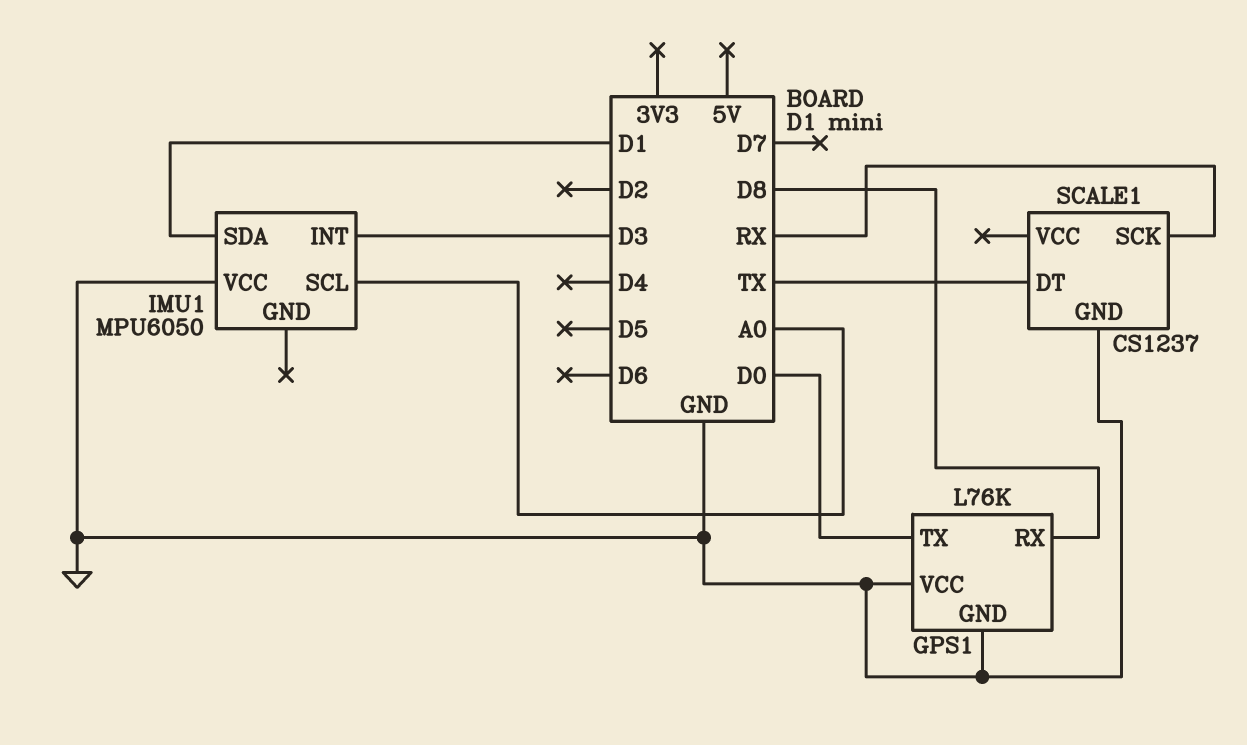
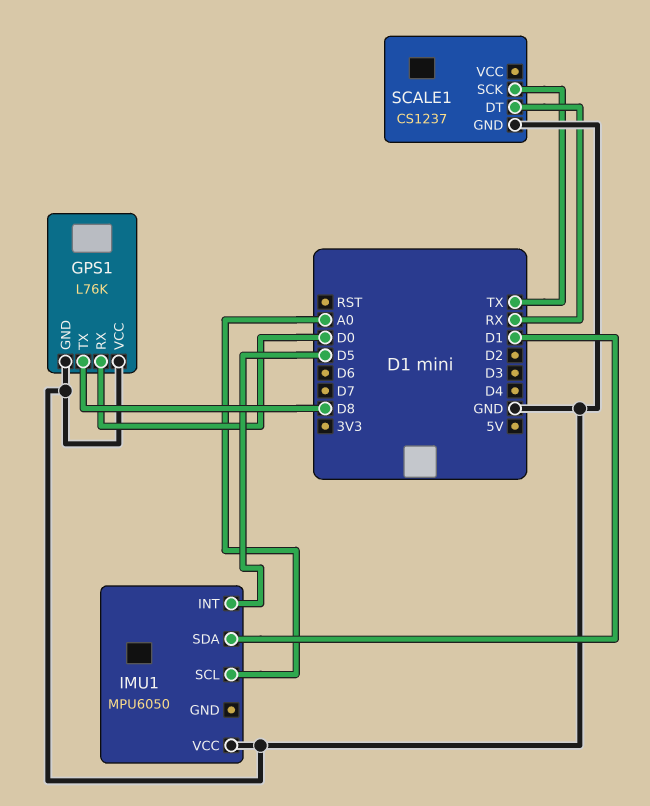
GPS1 pin RX: D8 -> D0
GPS1 pin TX: D0 -> D8
IMU1 pin INT: D3 -> D5
SCALE1 pin DT: TX -> RX
SCALE1 pin SCK: RX -> TX

